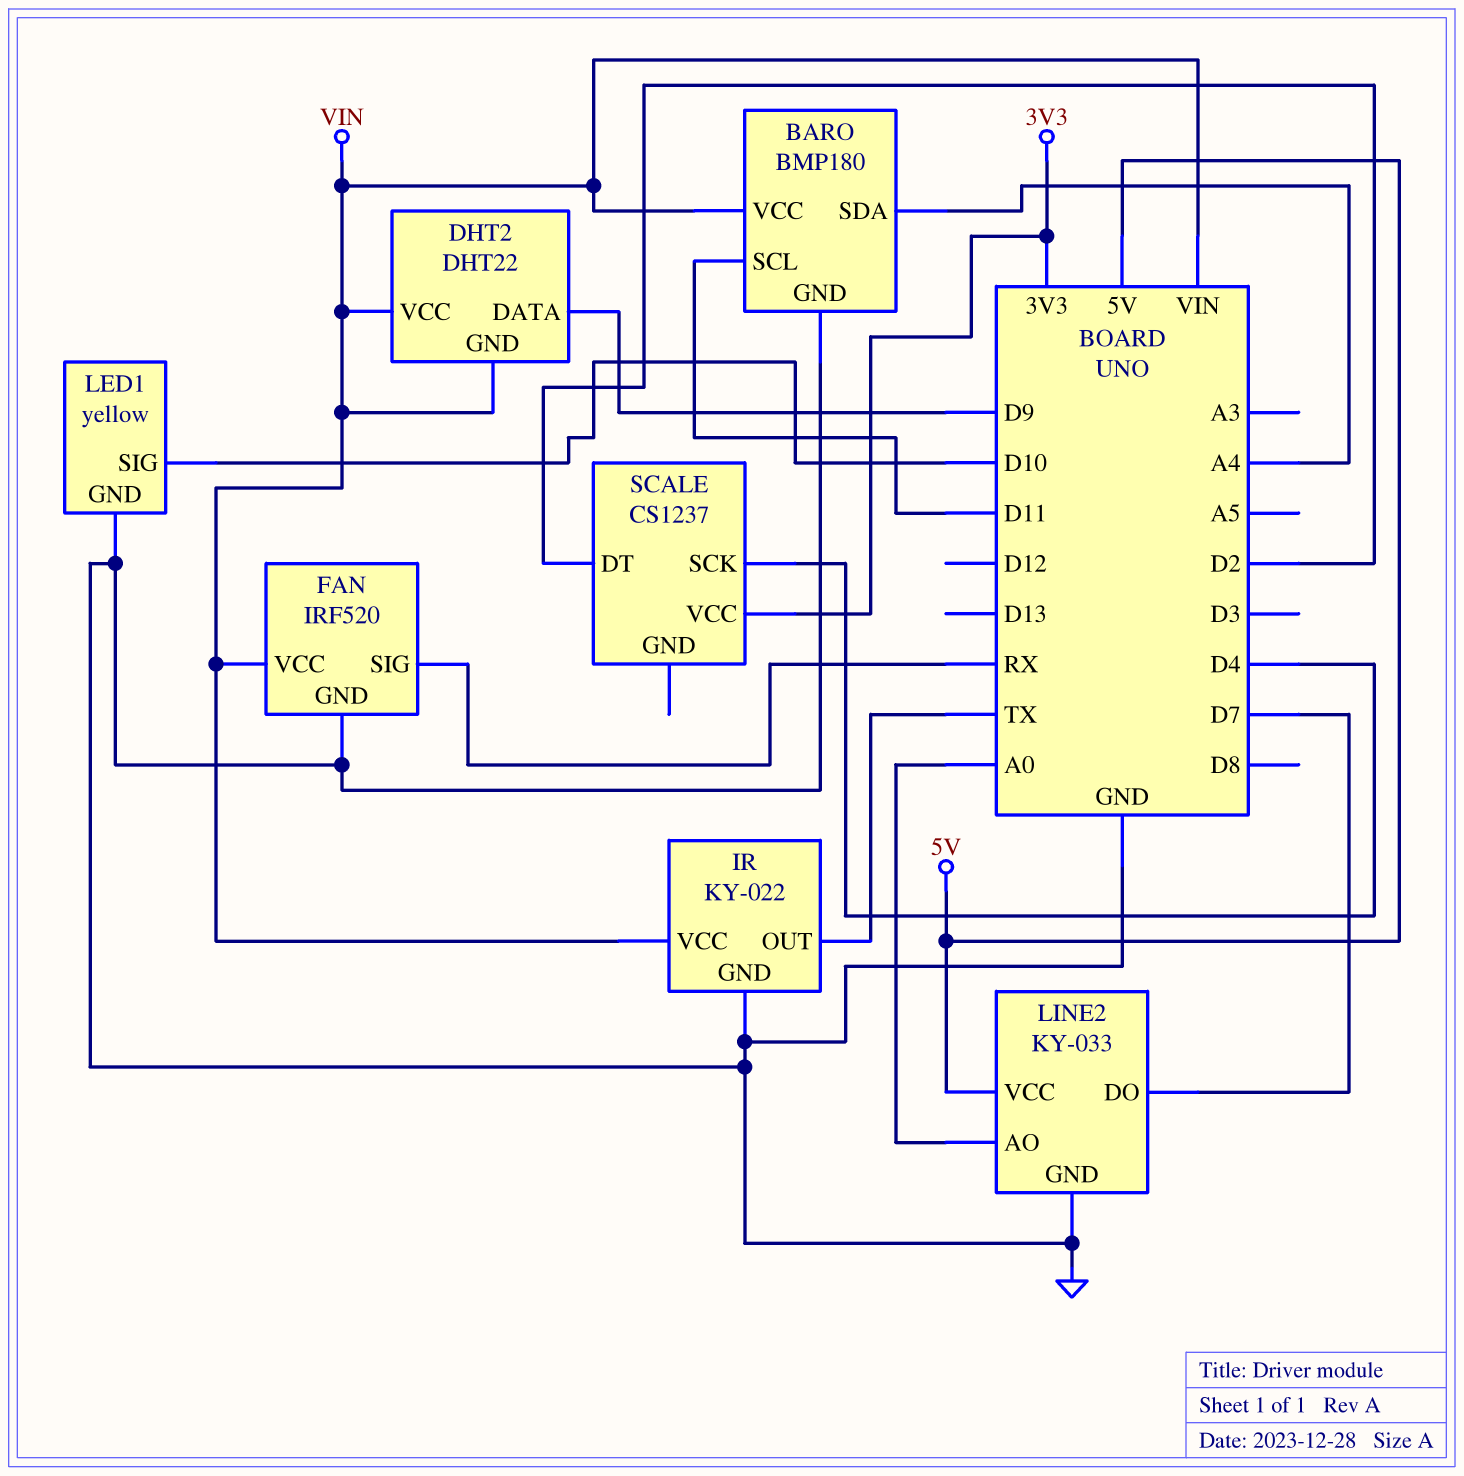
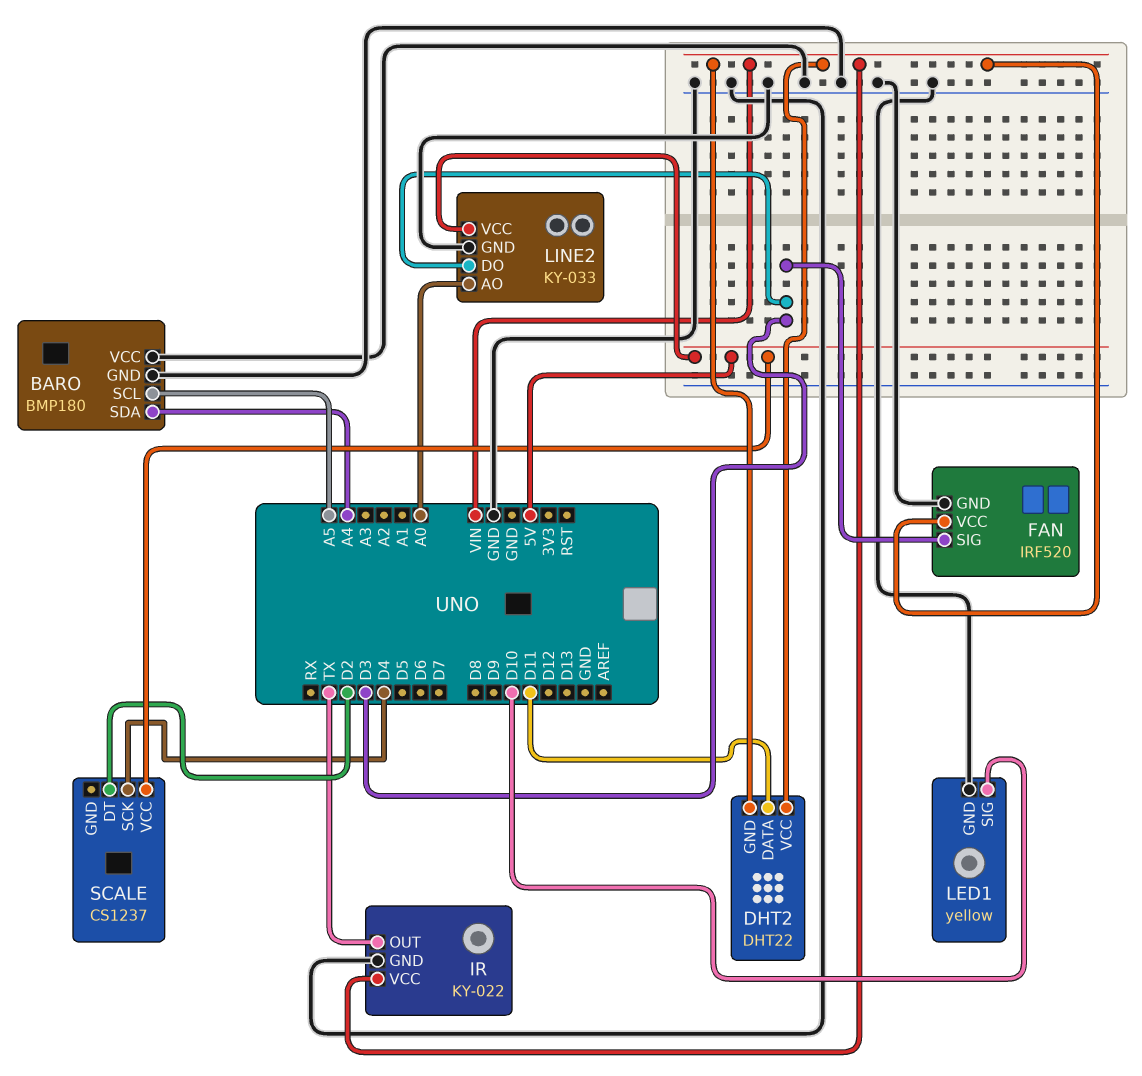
BARO pin SCL: D11 -> A5
BARO pin VCC: VIN -> GND
DHT2 pin DATA: D9 -> D11
FAN pin SIG: RX -> D3
LINE2 pin DO: D7 -> D3
SCALE pin VCC: 3V3 -> 5V

